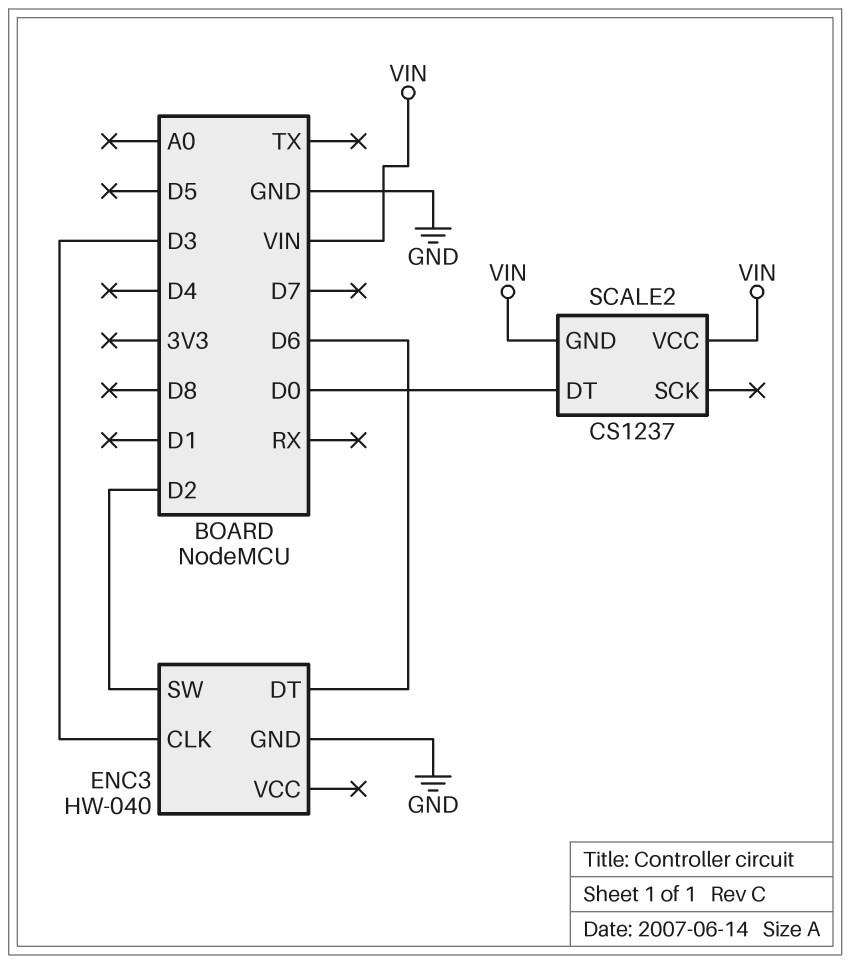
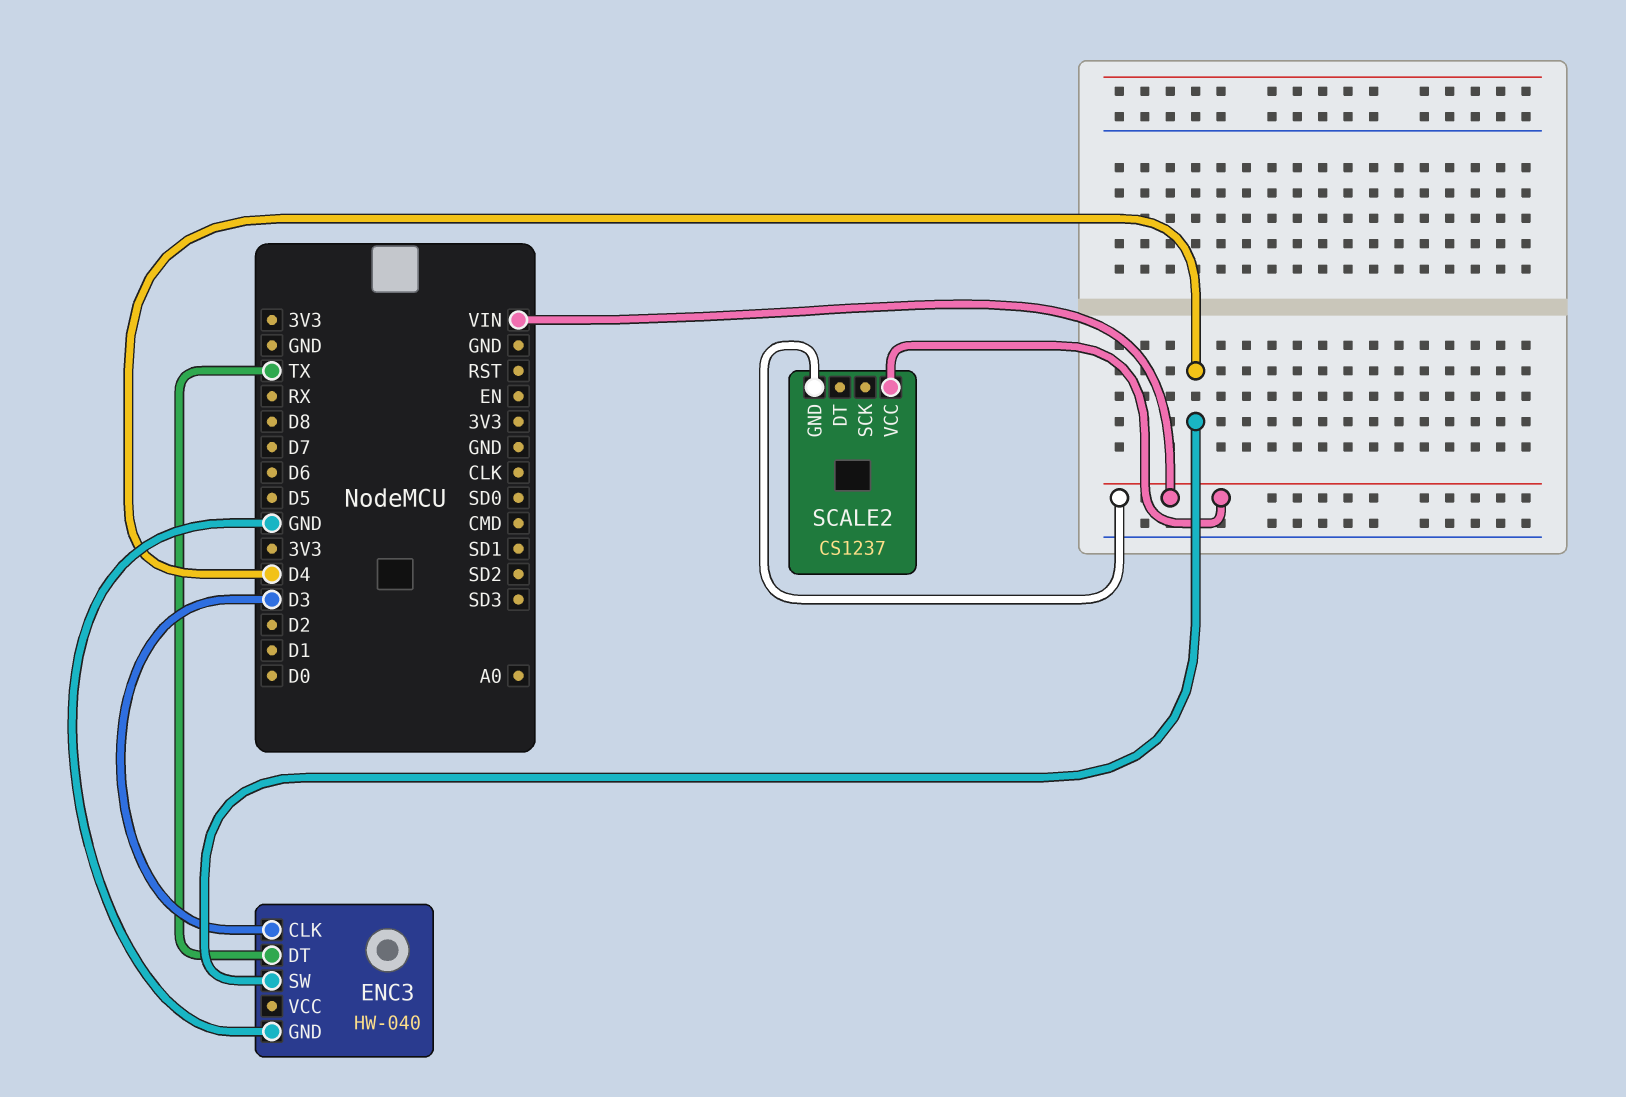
ENC3 pin DT: D6 -> TX
ENC3 pin SW: D2 -> D4
SCALE2 pin DT: D0 -> none

